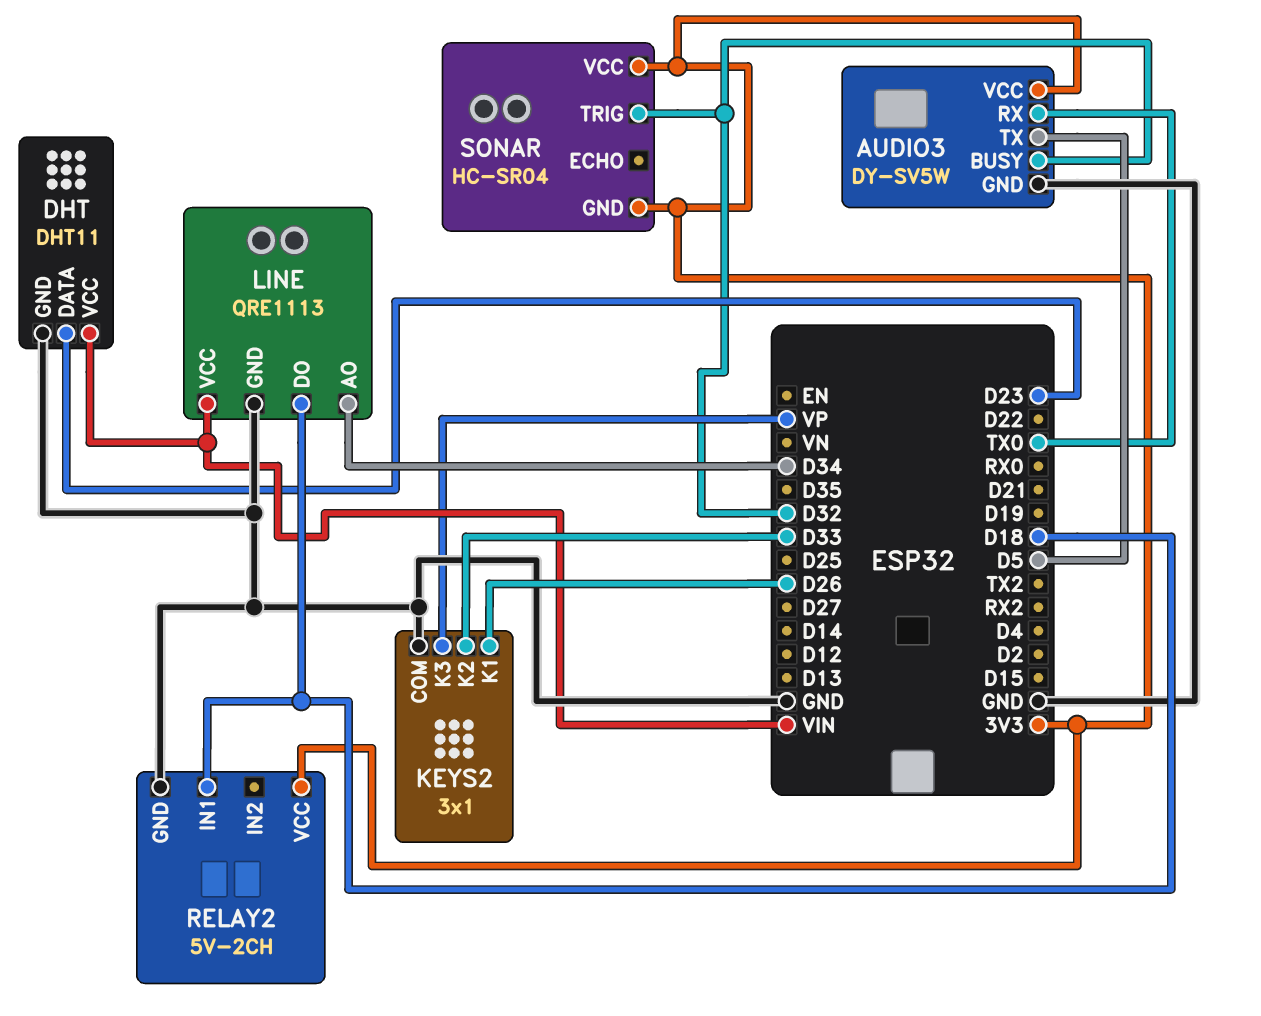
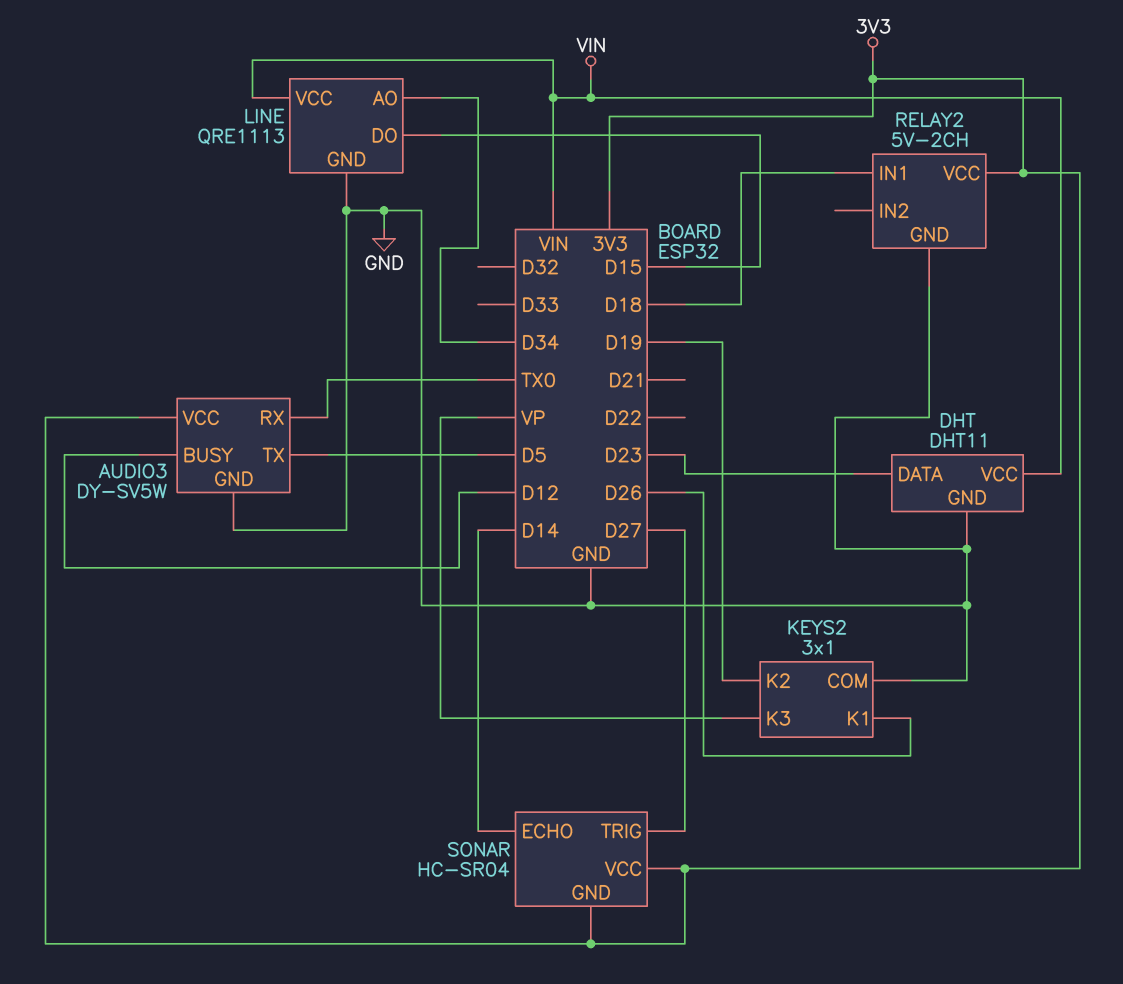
AUDIO3 pin BUSY: D32 -> D12
KEYS2 pin K2: D33 -> D19
LINE pin DO: D18 -> D15
SONAR pin ECHO: none -> D14
SONAR pin TRIG: D32 -> D27

